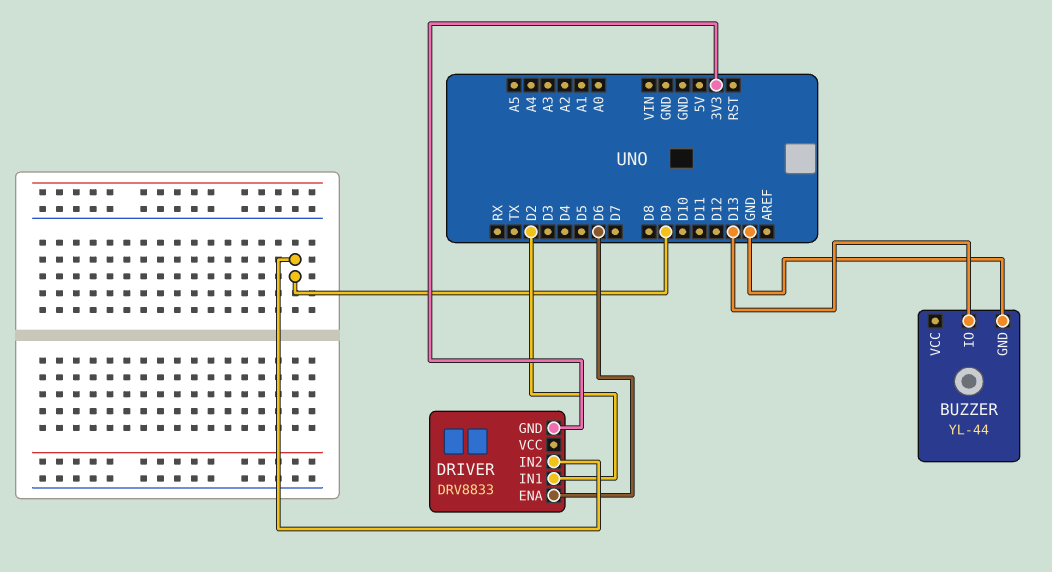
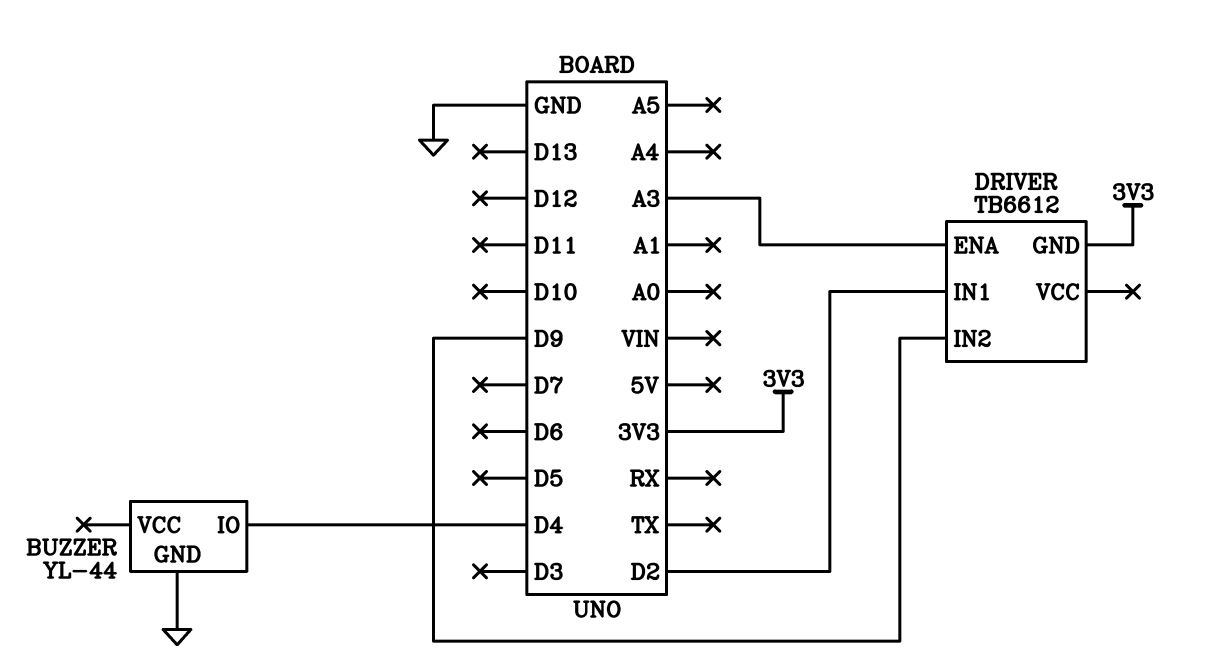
BUZZER pin IO: D13 -> D4
DRIVER: DRV8833 -> TB6612
DRIVER pin ENA: D6 -> A3

